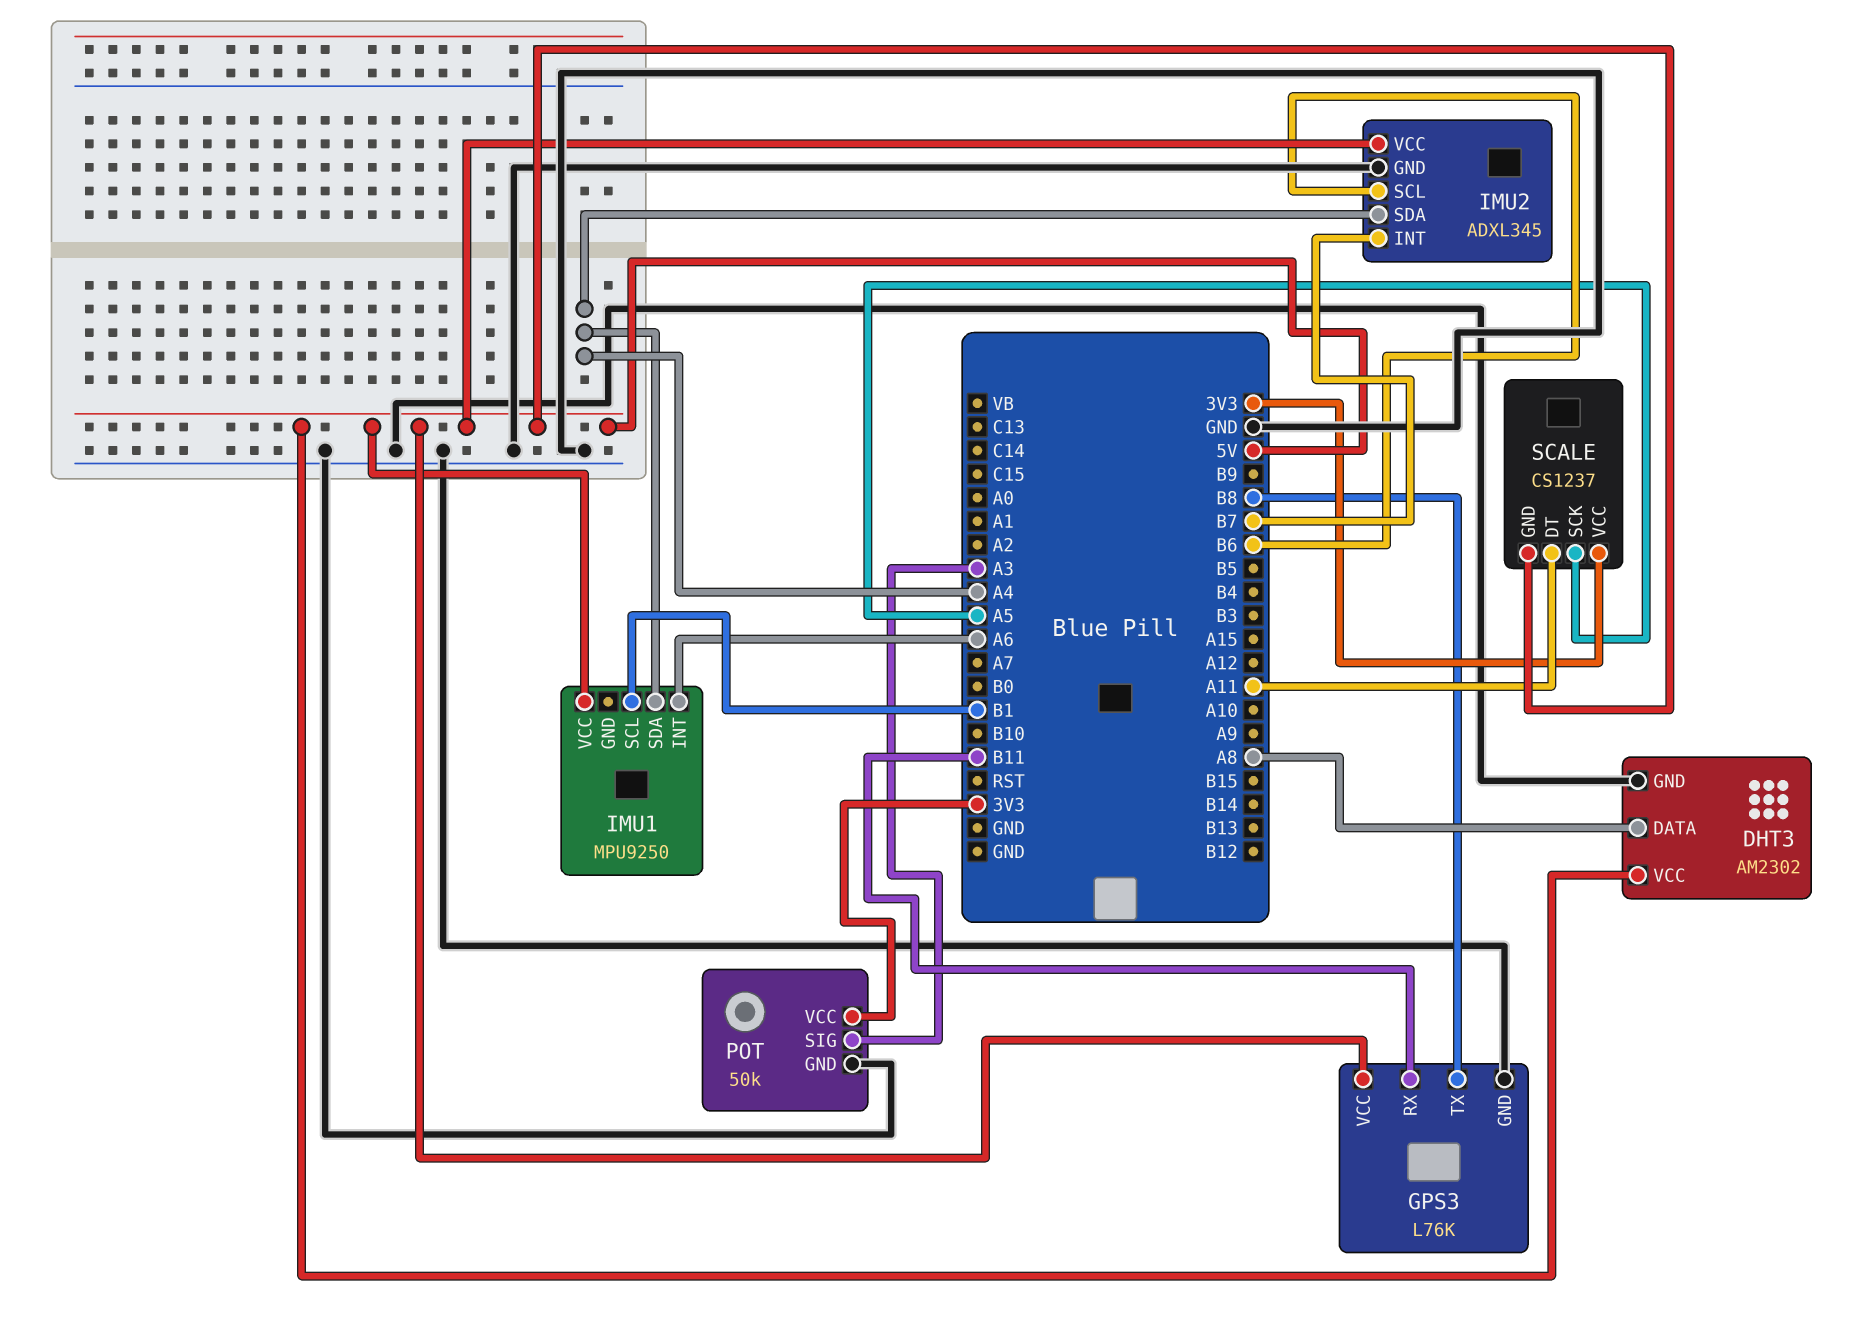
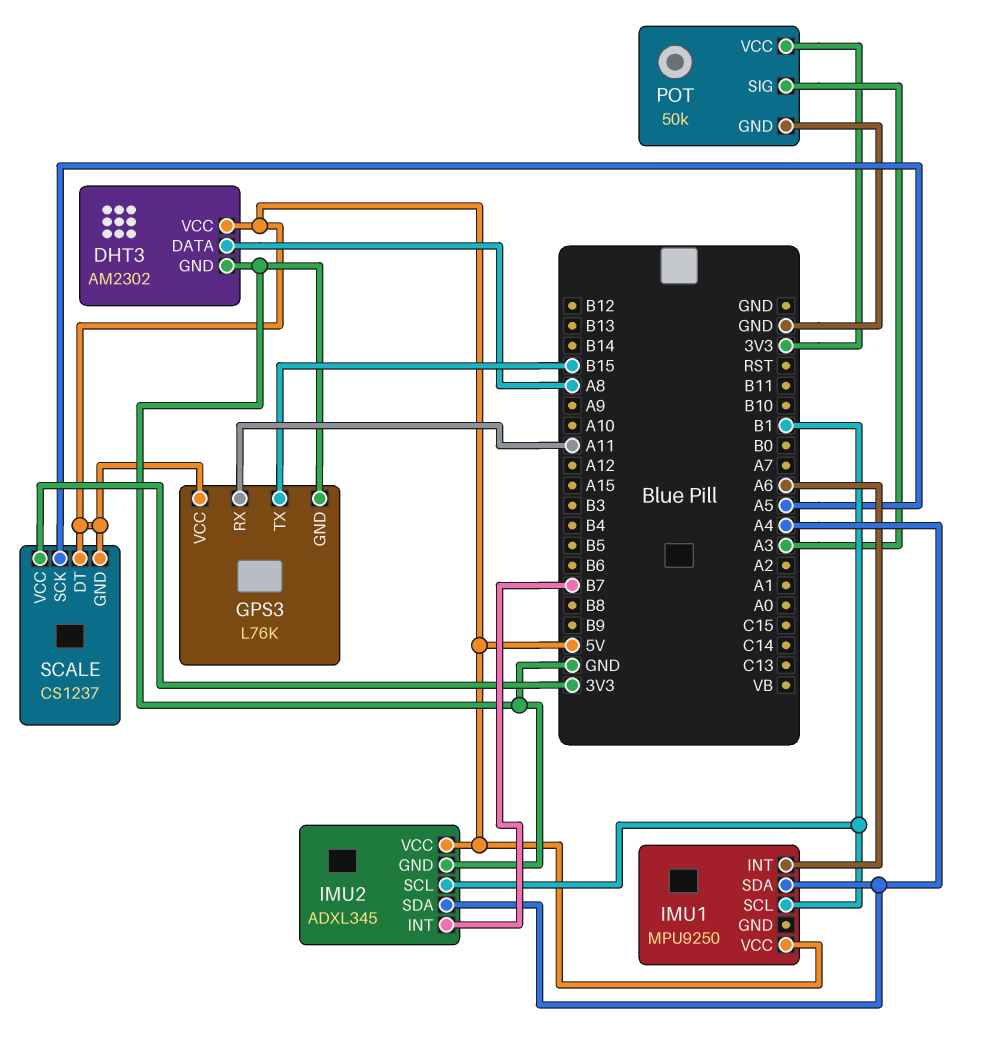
GPS3 pin RX: B11 -> A11
GPS3 pin TX: B8 -> B15
IMU2 pin SCL: B6 -> B1
SCALE pin DT: A11 -> 5V

